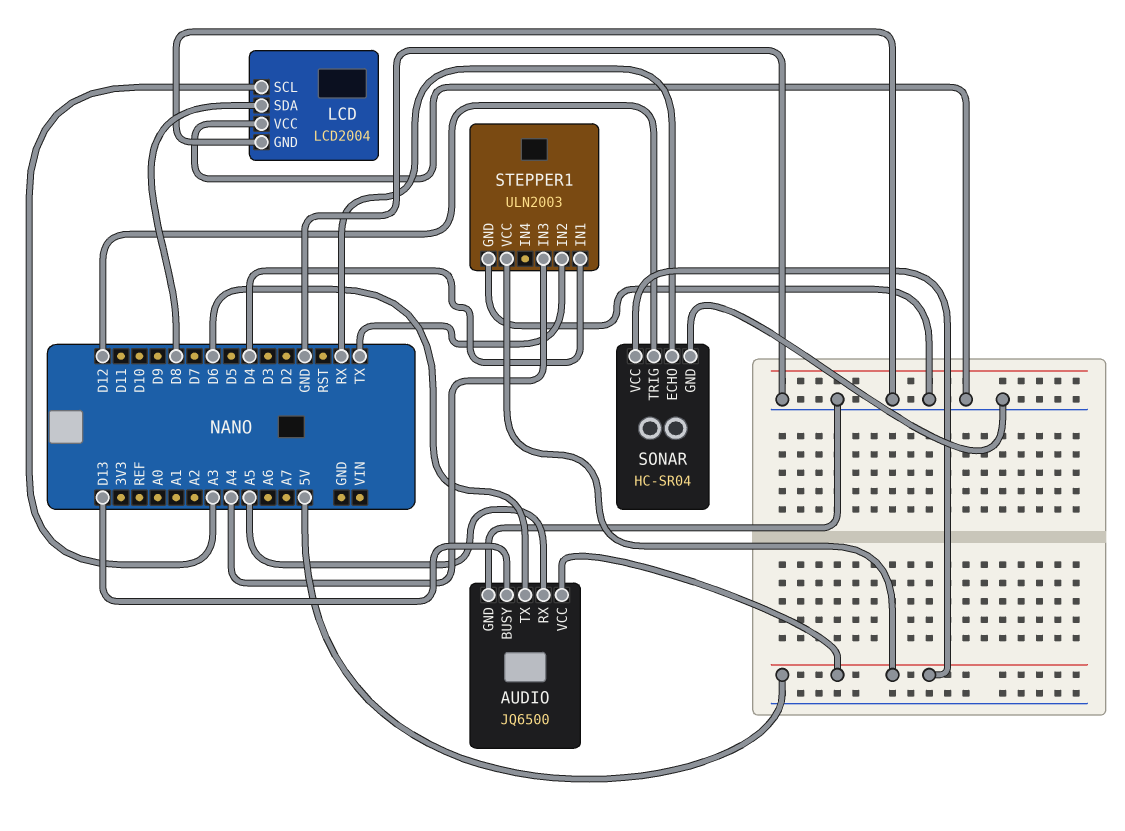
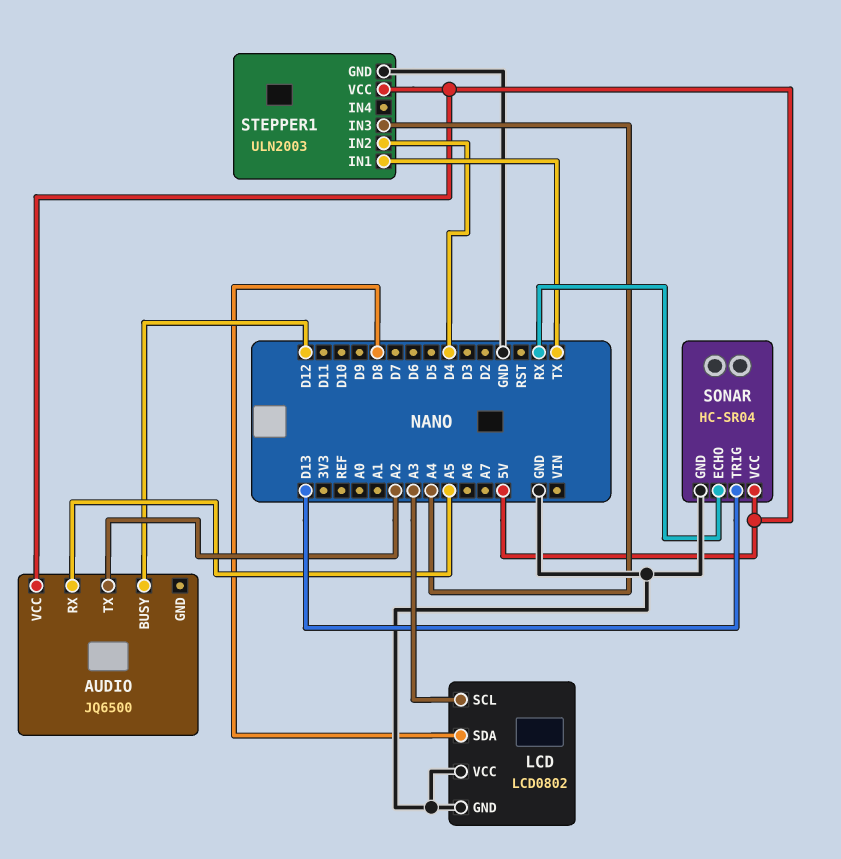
AUDIO pin BUSY: D13 -> D12
AUDIO pin GND: GND -> none
AUDIO pin TX: D6 -> A2
LCD: LCD2004 -> LCD0802
SONAR pin TRIG: D12 -> D13
STEPPER1 pin IN1: D4 -> TX
STEPPER1 pin IN2: TX -> D4

